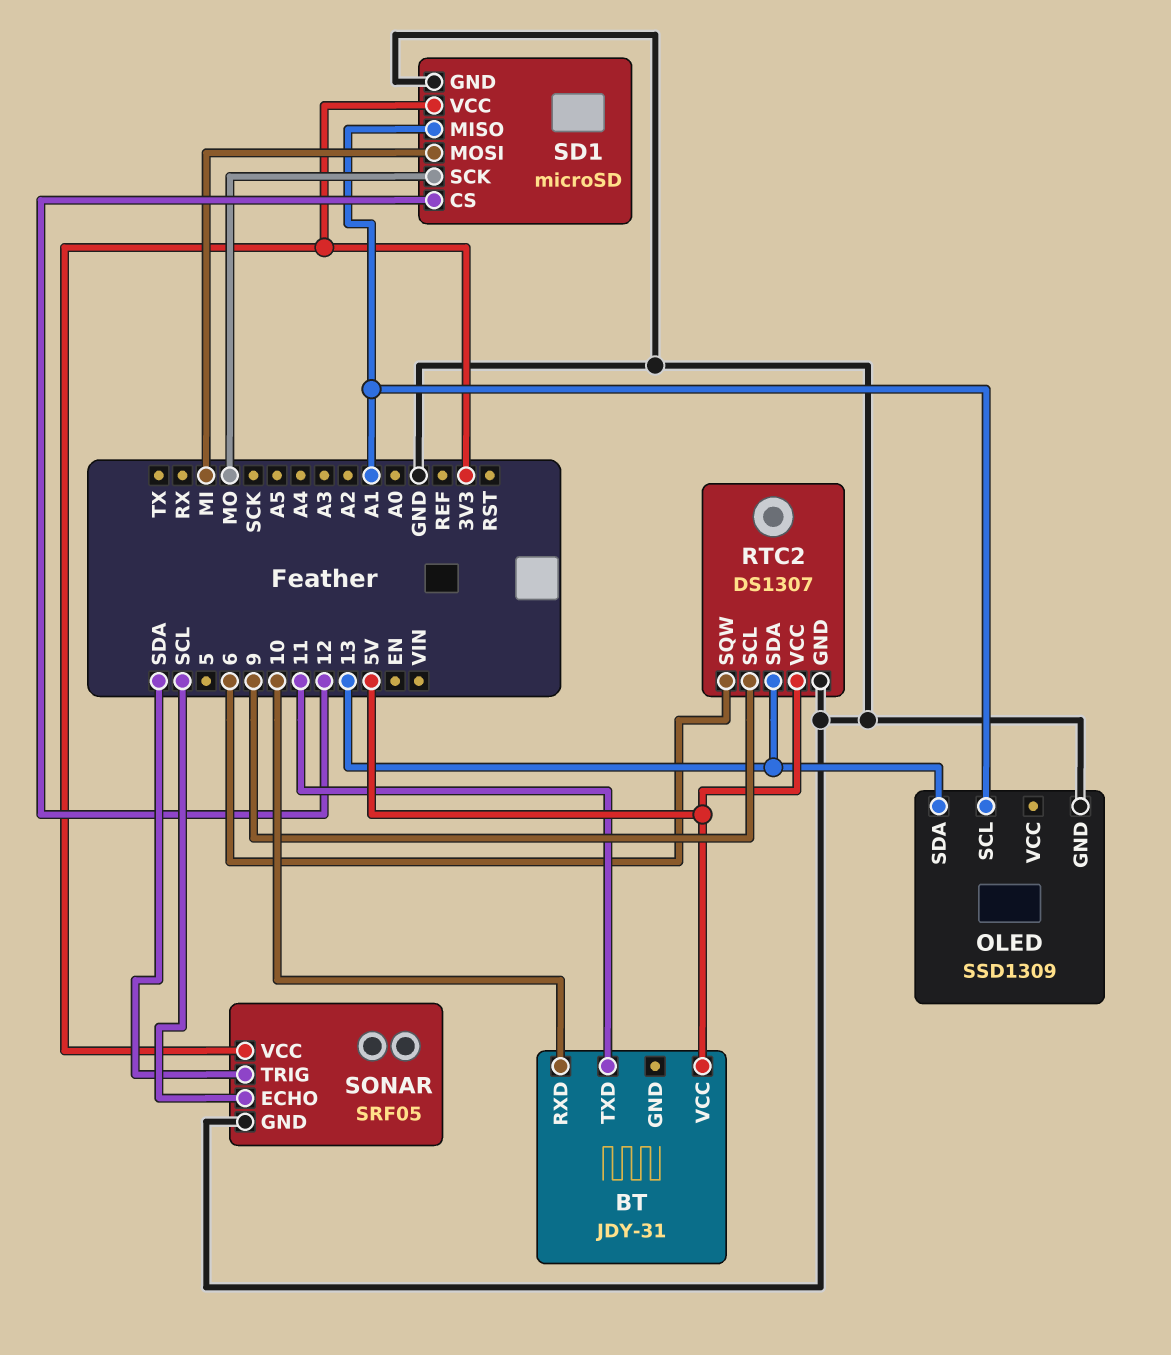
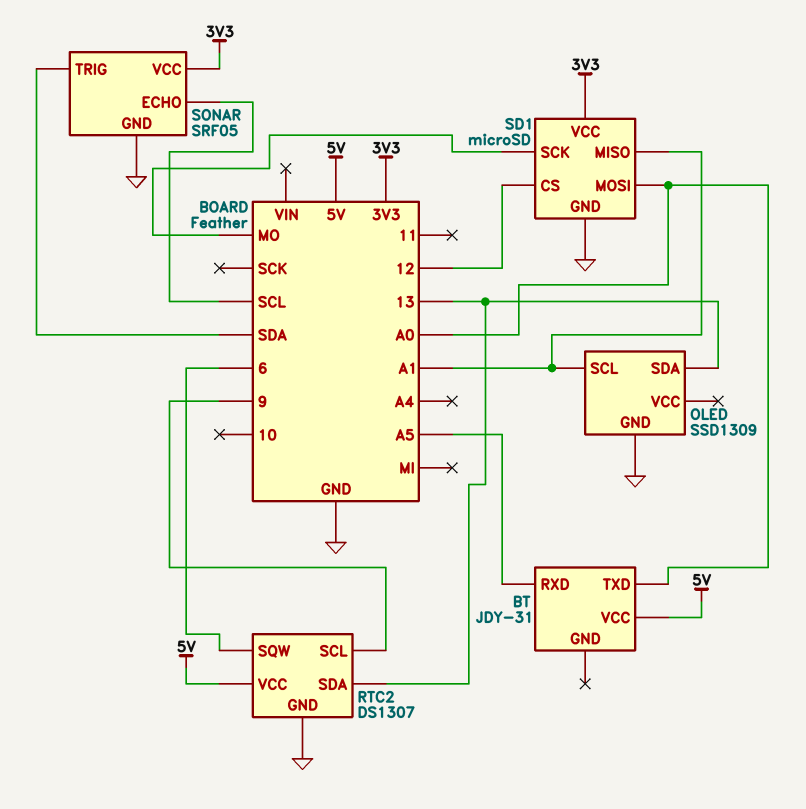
BT pin RXD: 10 -> A5
BT pin TXD: 11 -> A0
SD1 pin MOSI: MI -> A0

